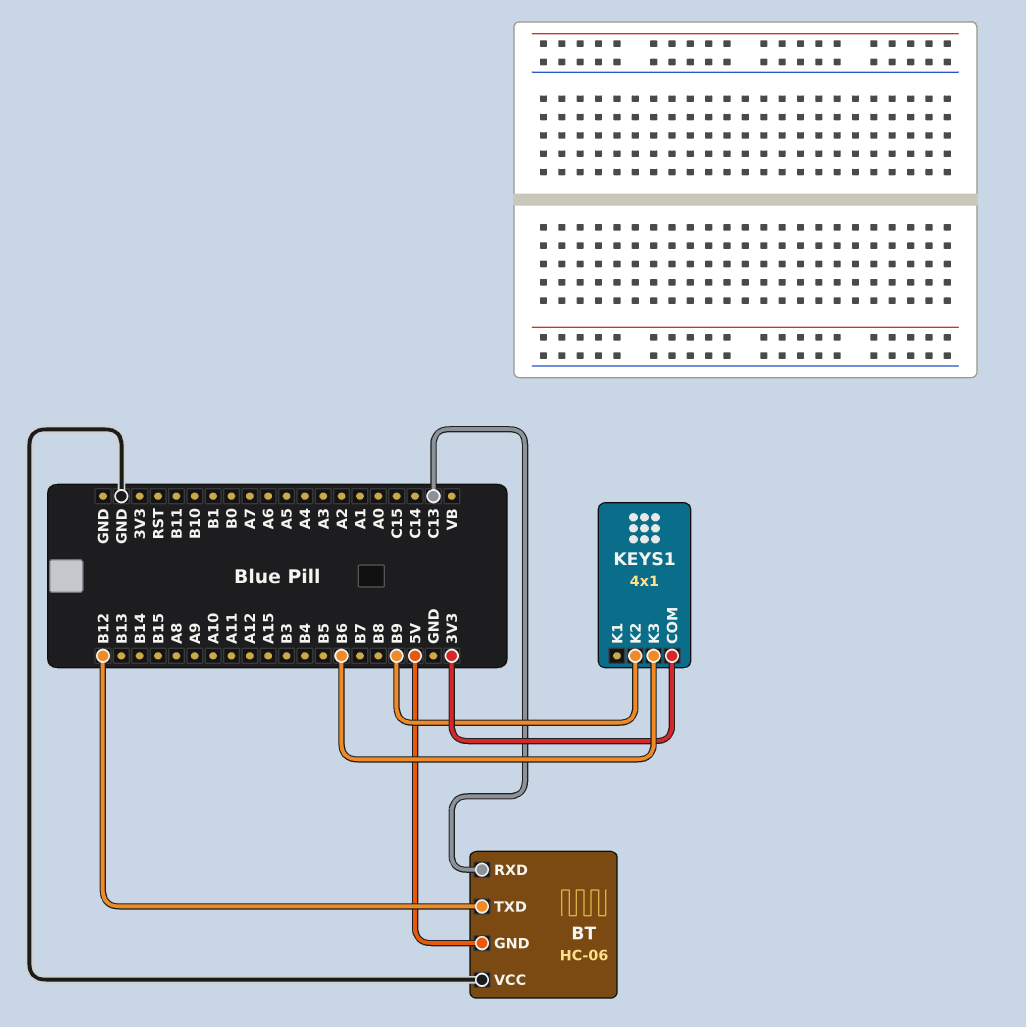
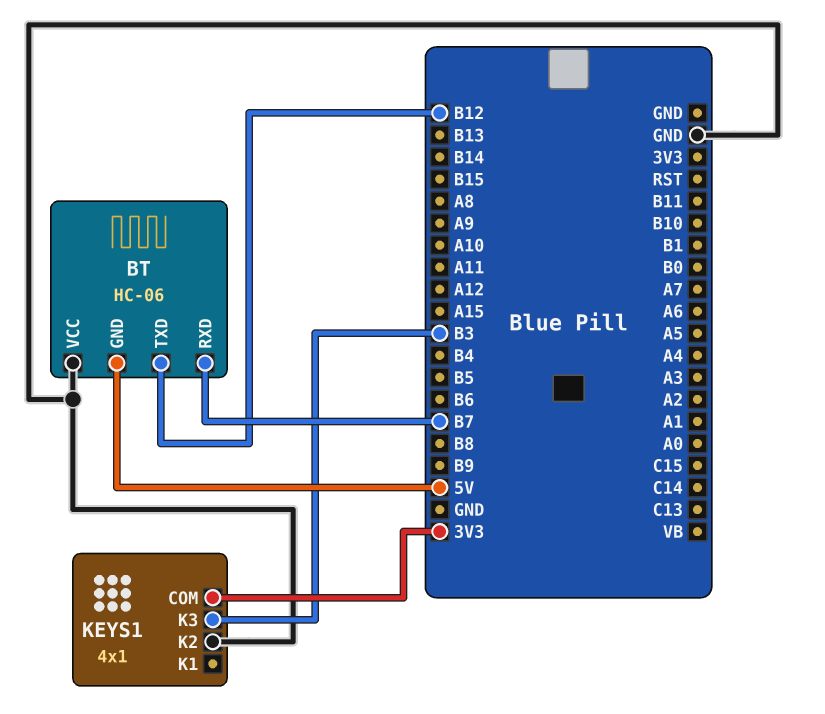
BT pin RXD: C13 -> B7
KEYS1 pin K2: B9 -> GND
KEYS1 pin K3: B6 -> B3

